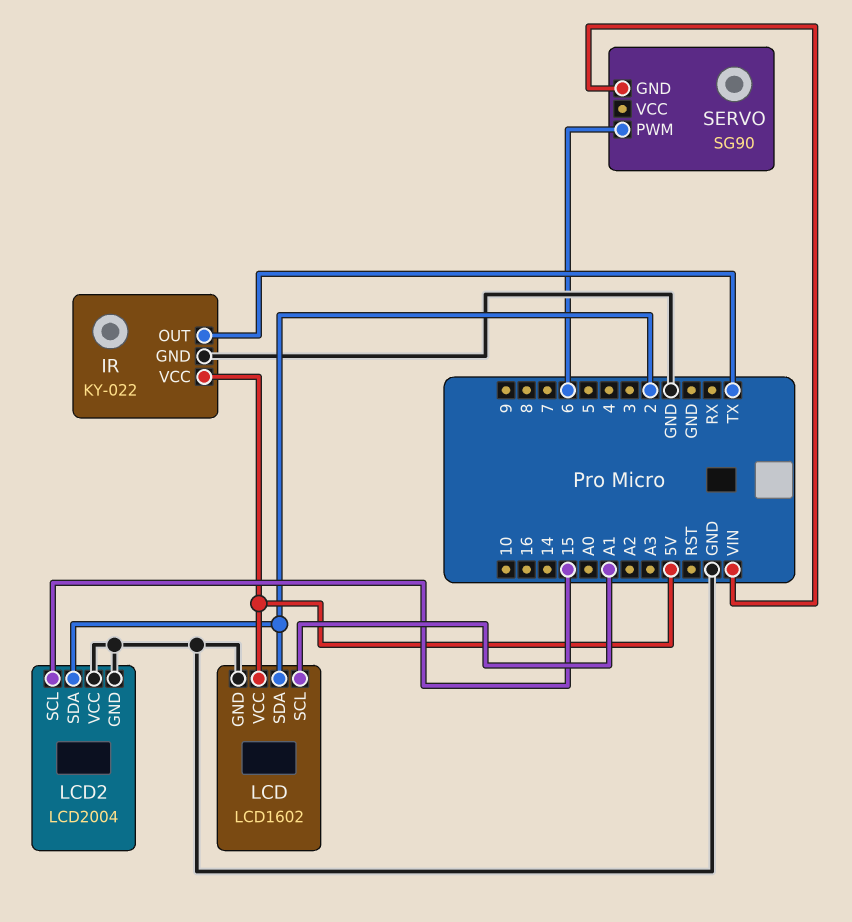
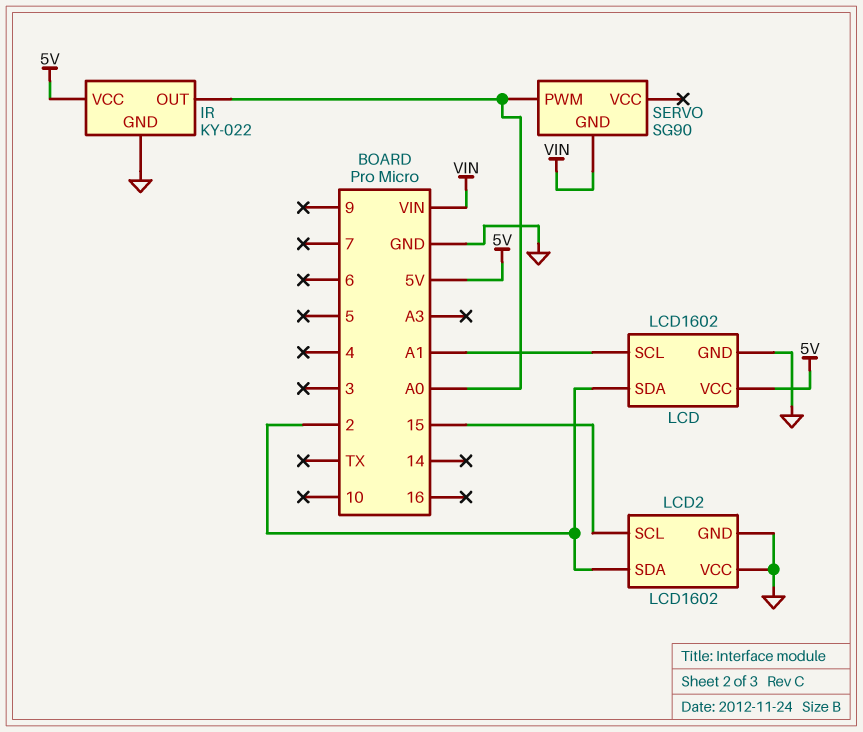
IR pin OUT: TX -> A0
LCD2: LCD2004 -> LCD1602
SERVO pin PWM: 6 -> A0

